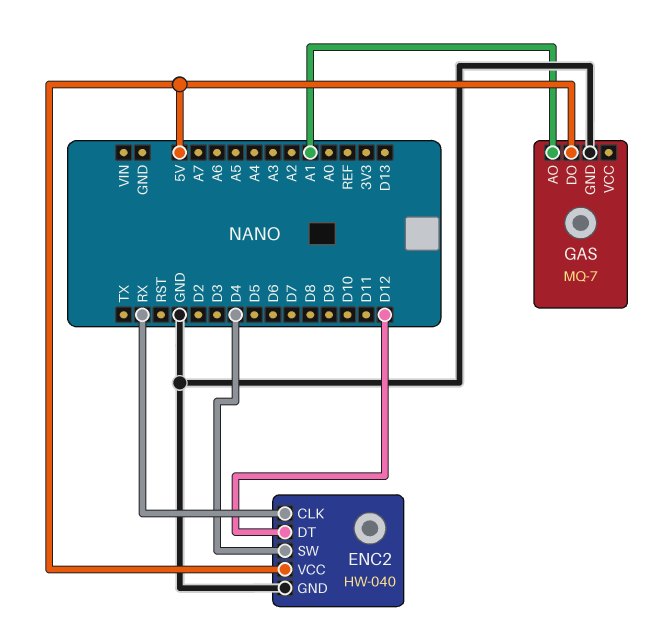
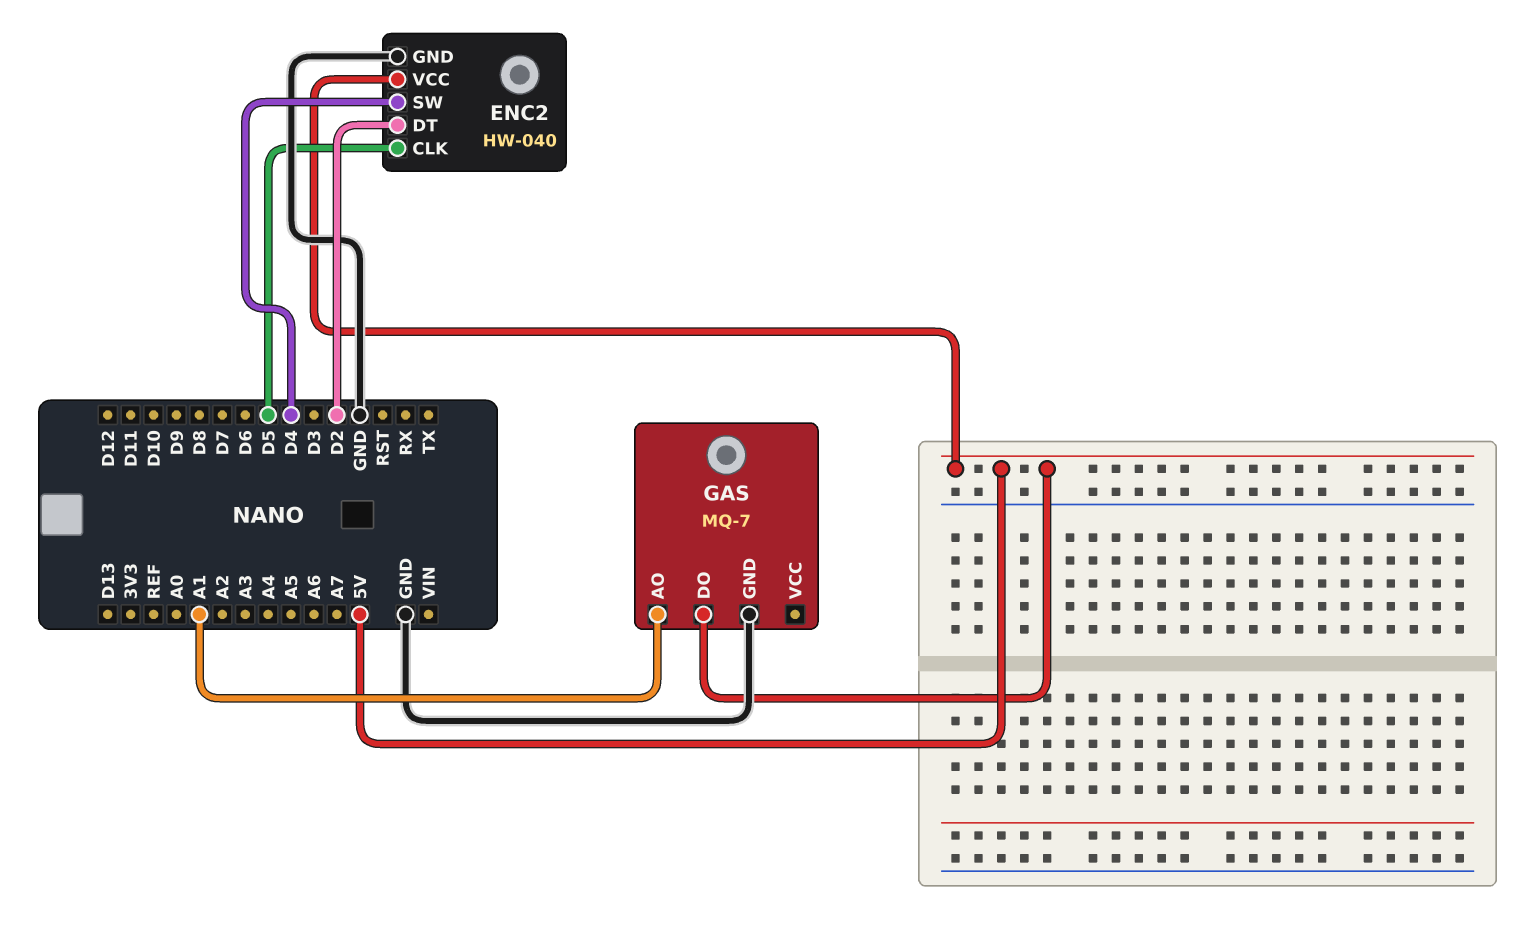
ENC2 pin CLK: RX -> D5
ENC2 pin DT: D12 -> D2

